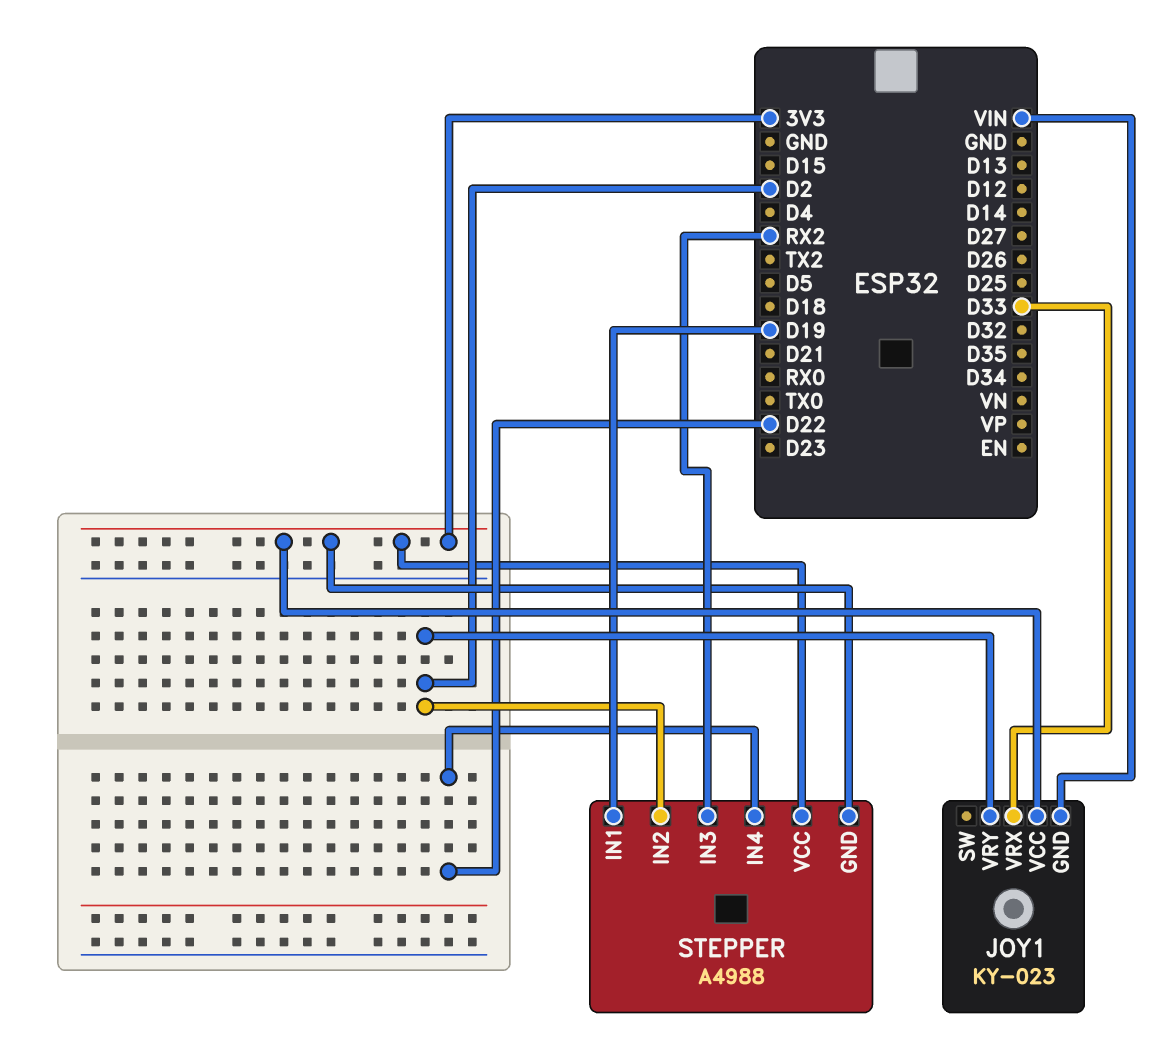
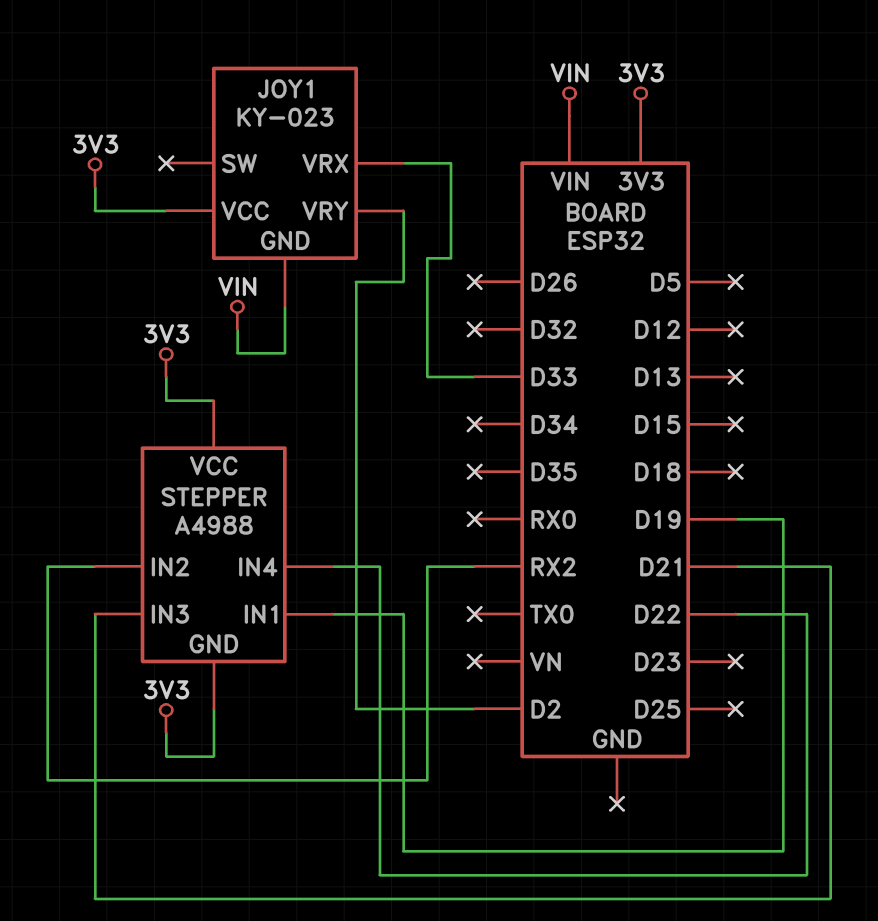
STEPPER pin IN2: D2 -> RX2
STEPPER pin IN3: RX2 -> D21

